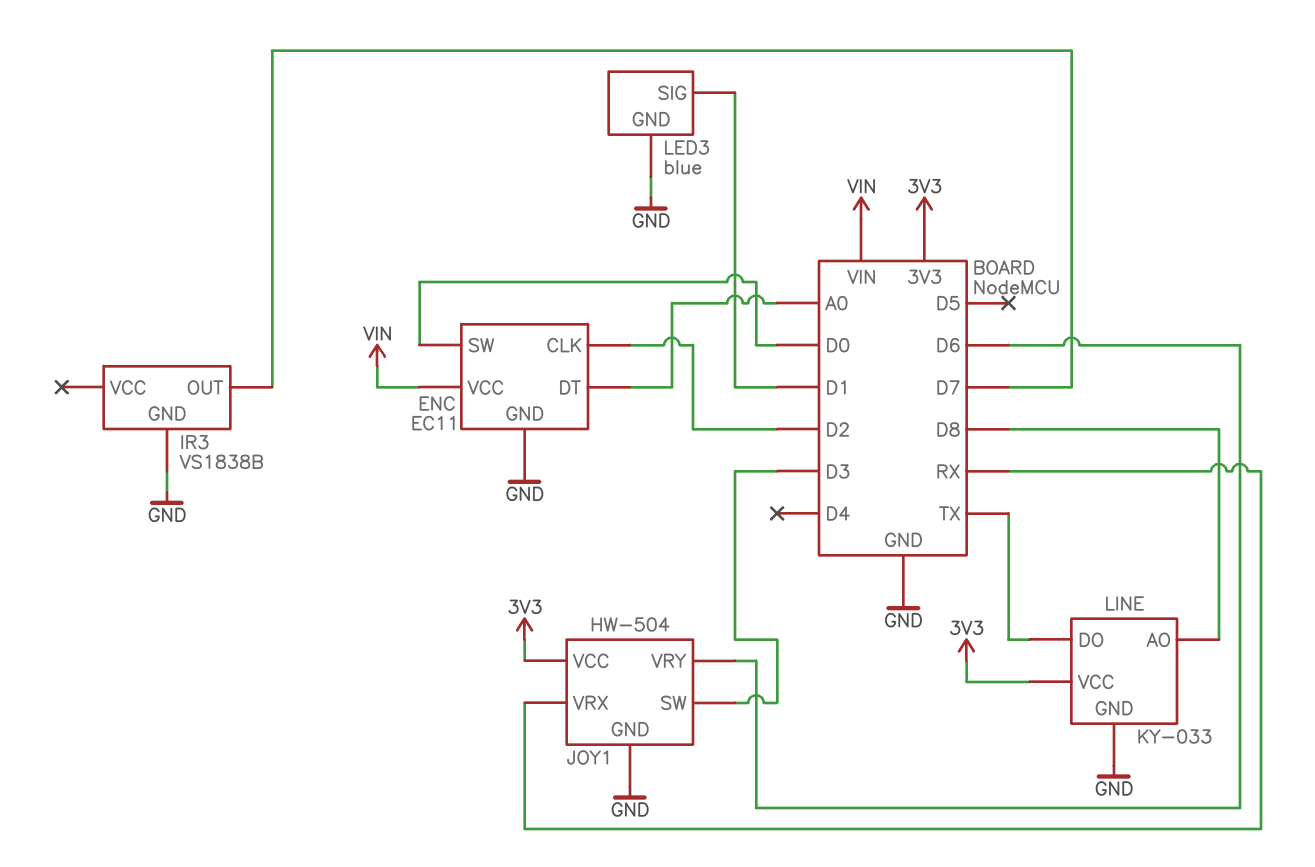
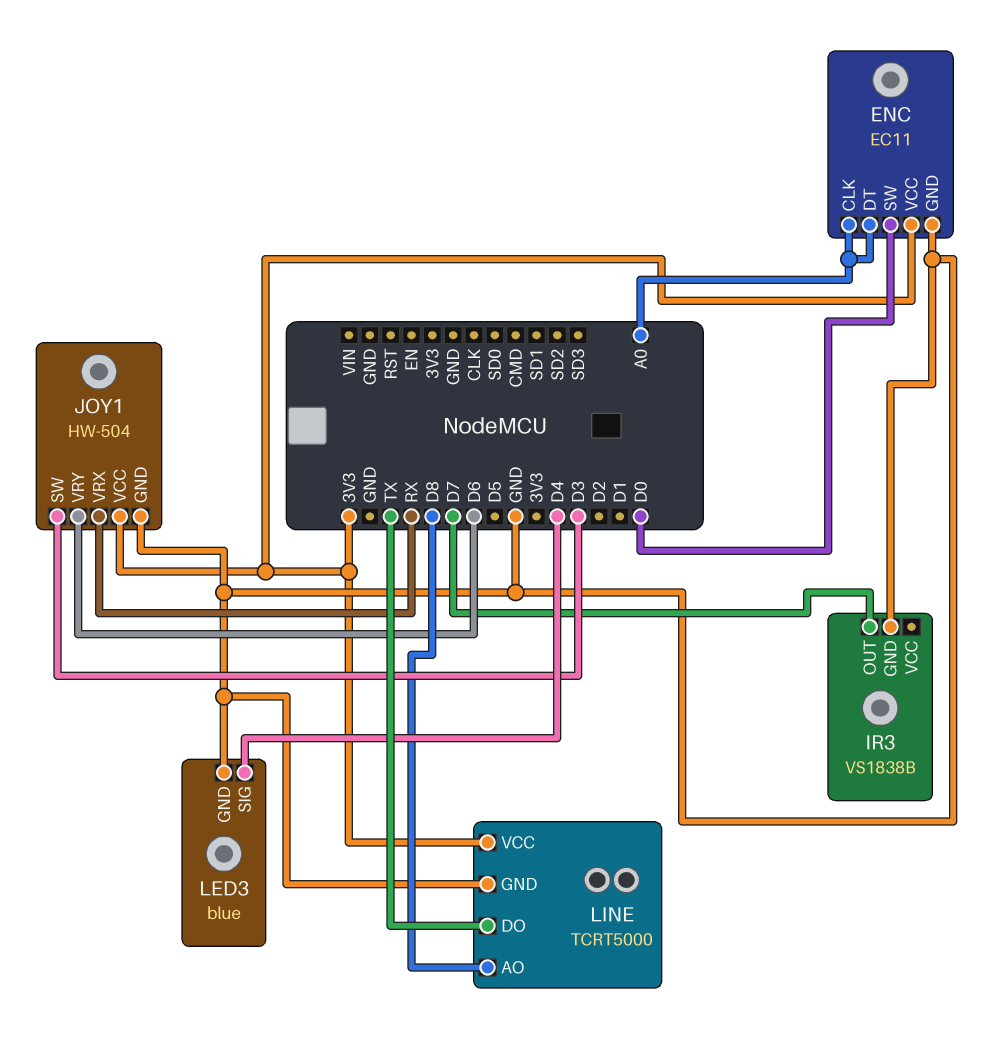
ENC pin CLK: D2 -> A0
ENC pin VCC: VIN -> 3V3
LED3 pin SIG: D1 -> D4
LINE: KY-033 -> TCRT5000

